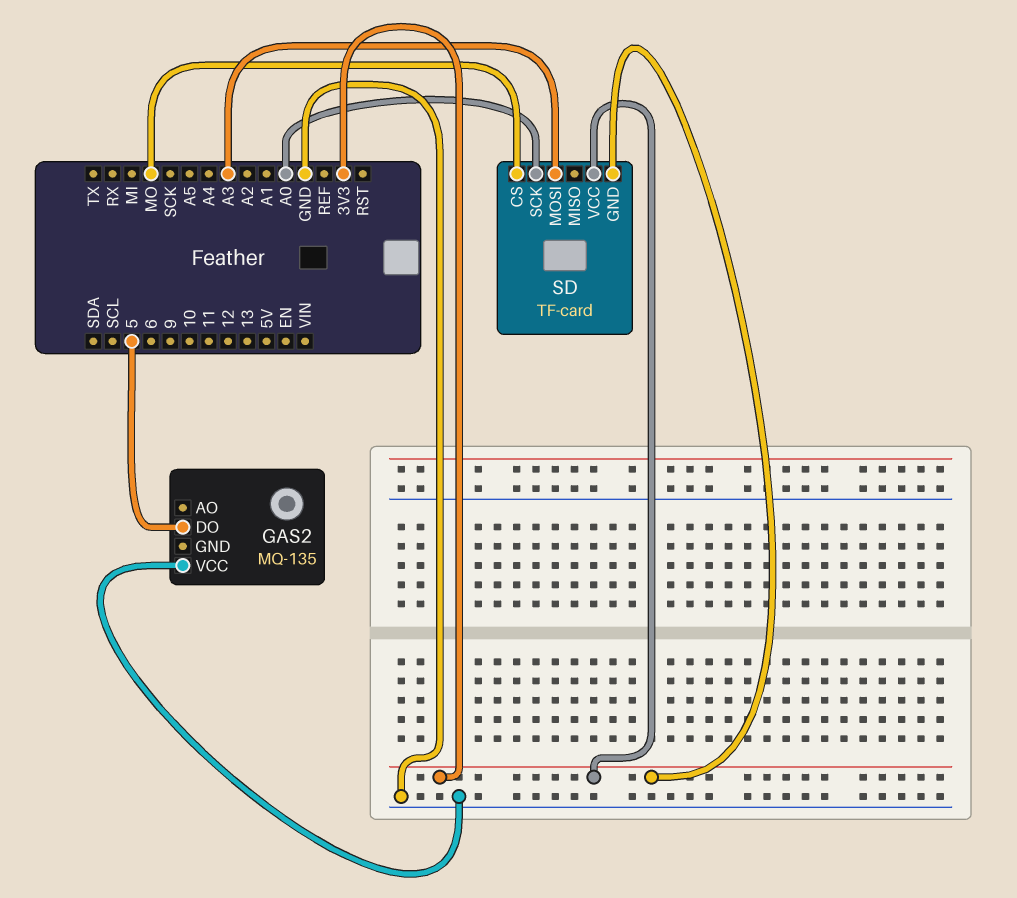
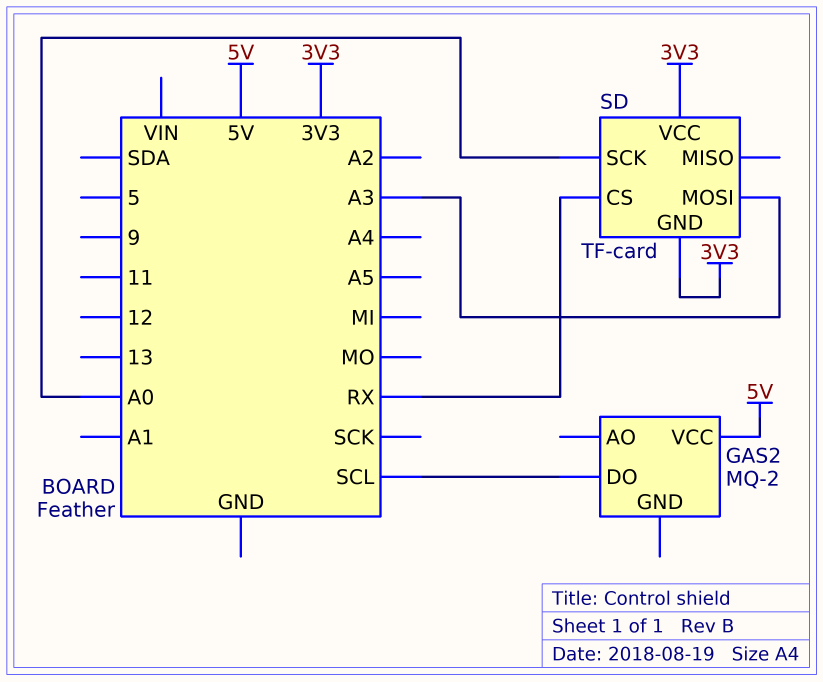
GAS2: MQ-135 -> MQ-2
GAS2 pin DO: 5 -> SCL
GAS2 pin VCC: GND -> 5V
SD pin CS: MO -> RX

